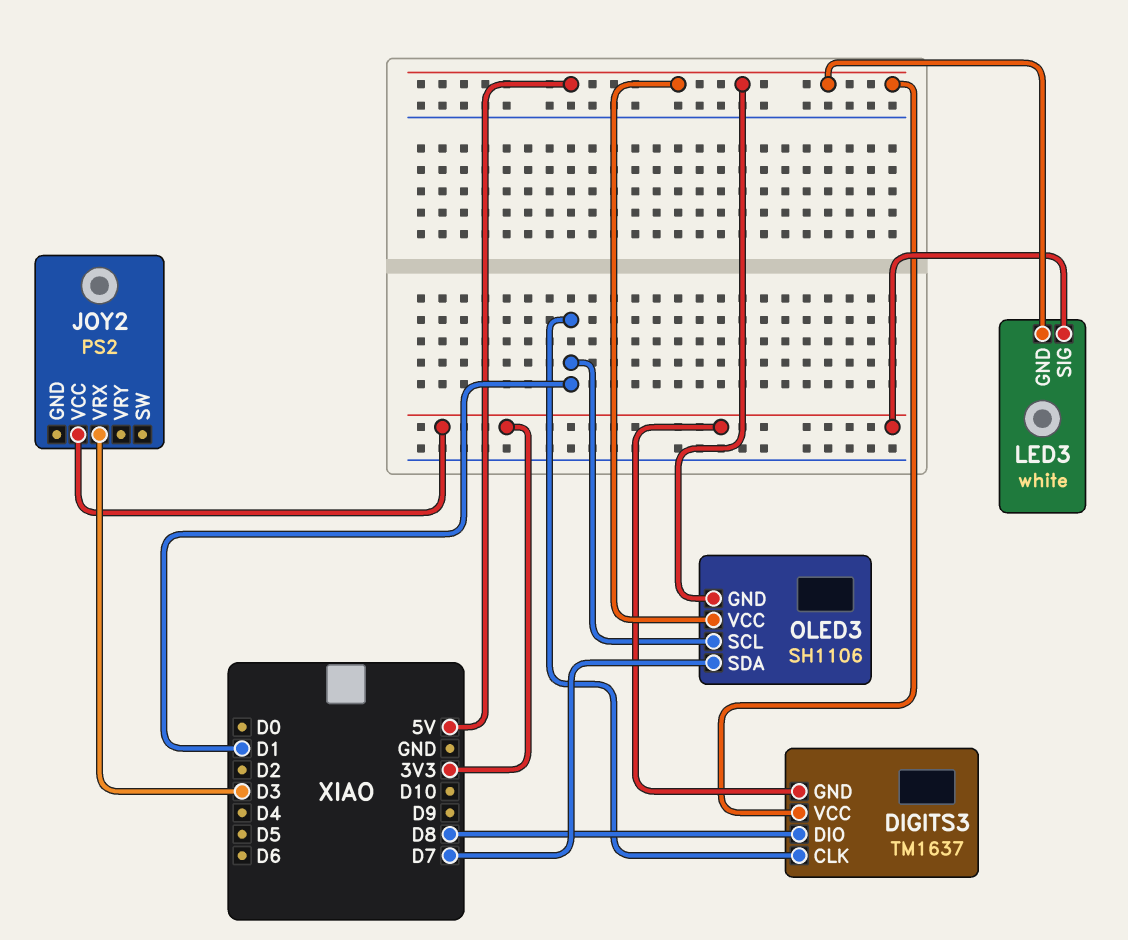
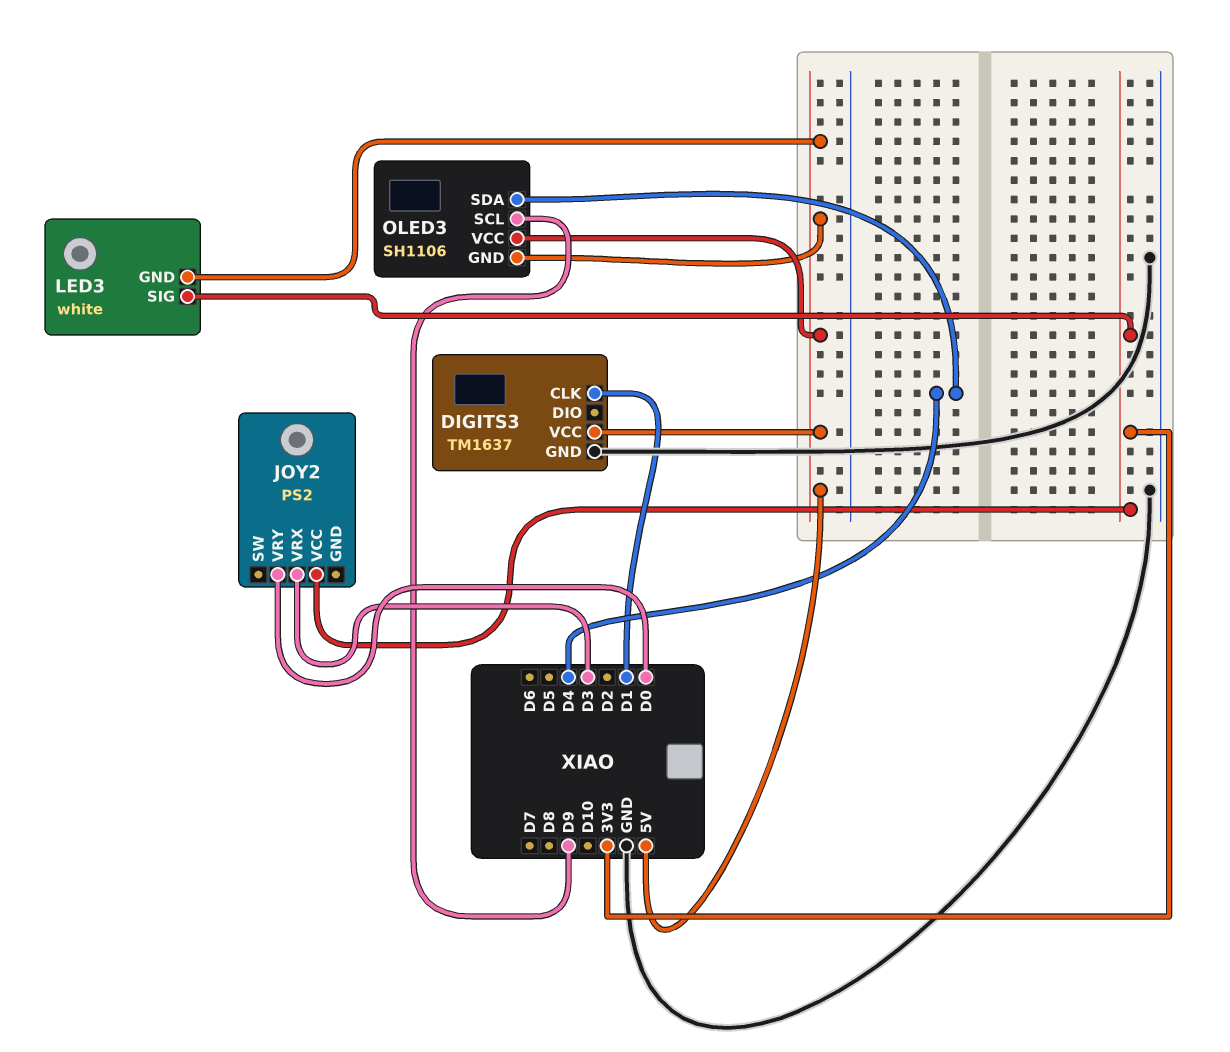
DIGITS3 pin DIO: D8 -> none
DIGITS3 pin GND: 3V3 -> GND
JOY2 pin VRY: none -> D0
OLED3 pin SCL: D1 -> D9
OLED3 pin SDA: D7 -> D4

